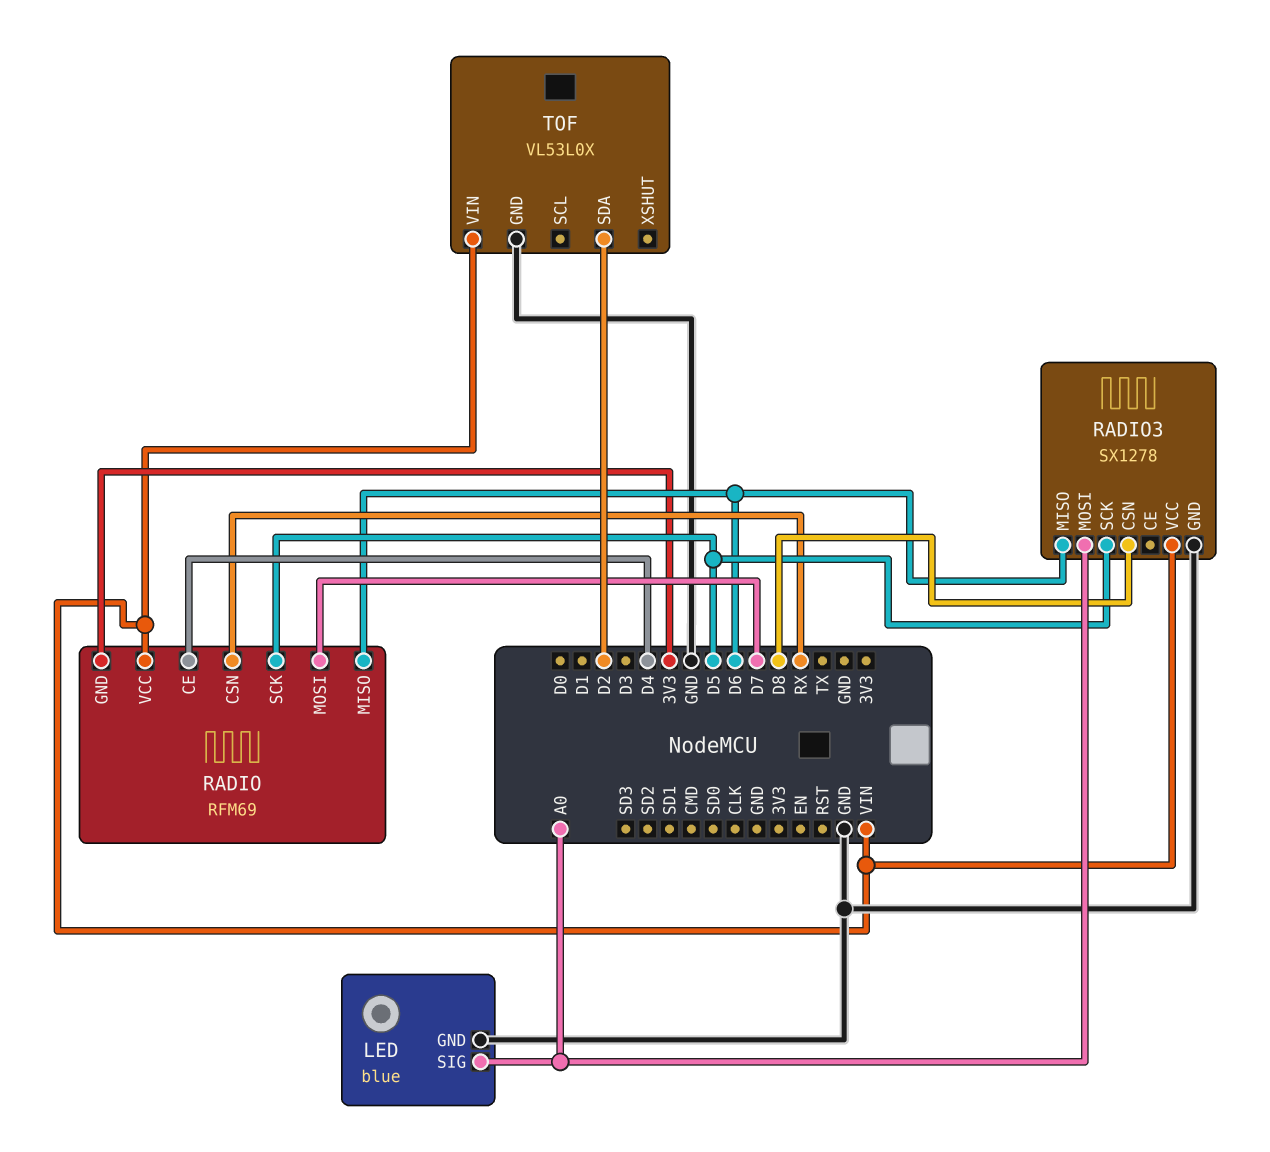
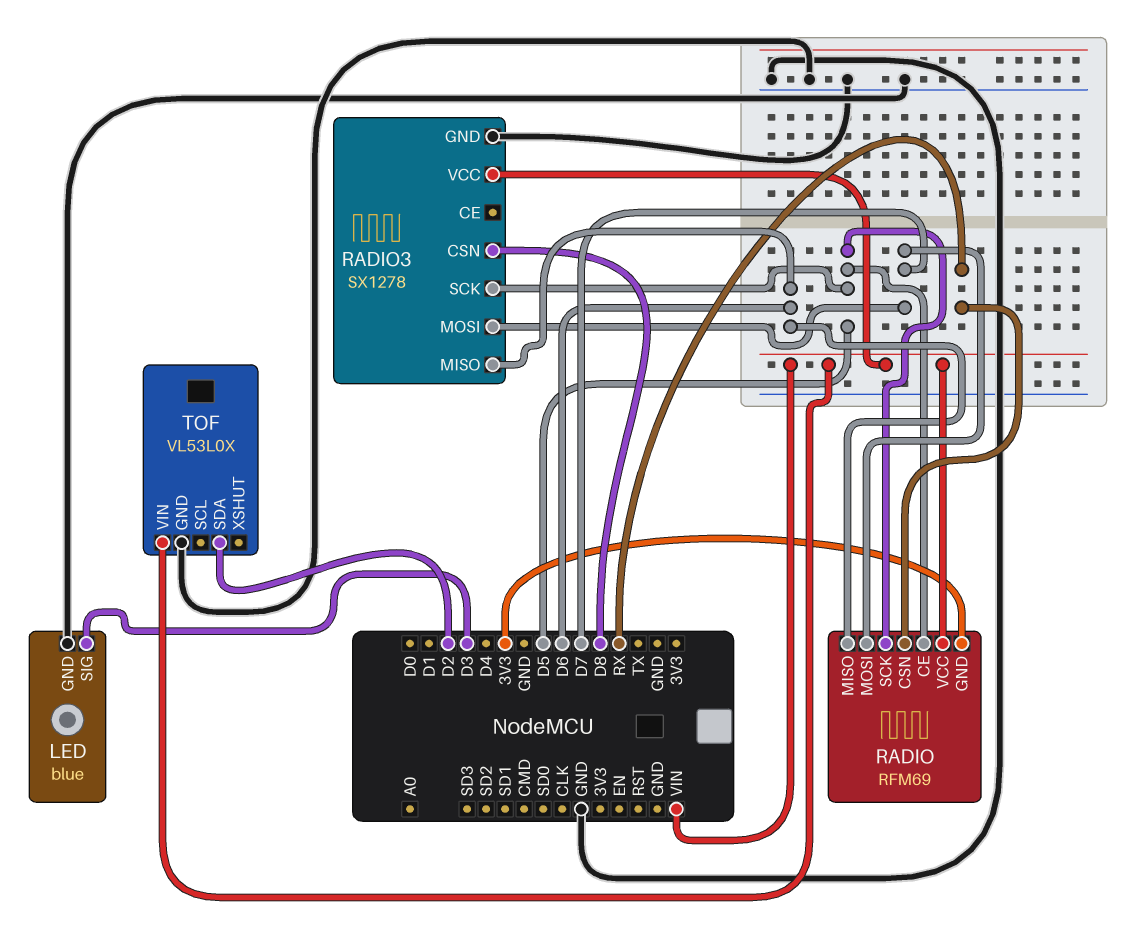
LED pin SIG: A0 -> D3
RADIO pin CE: D4 -> D5
RADIO3 pin MOSI: A0 -> D7

